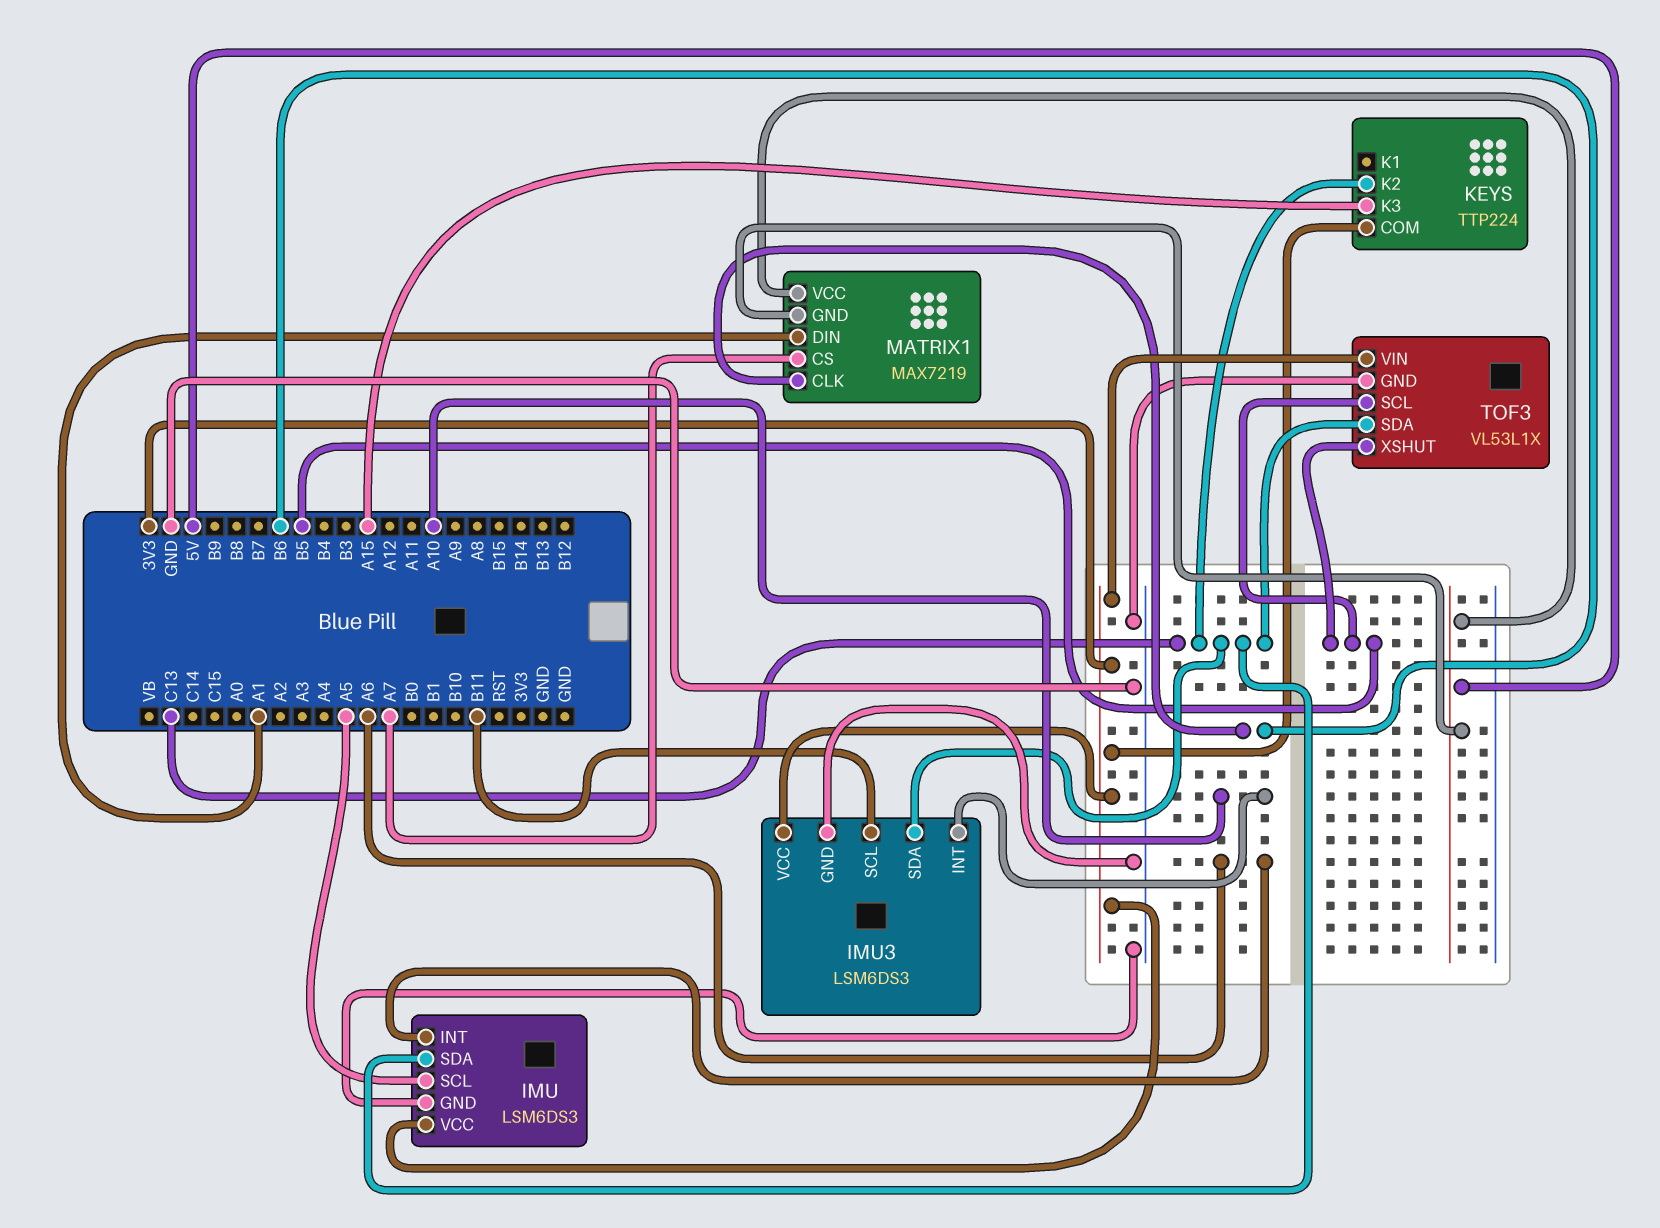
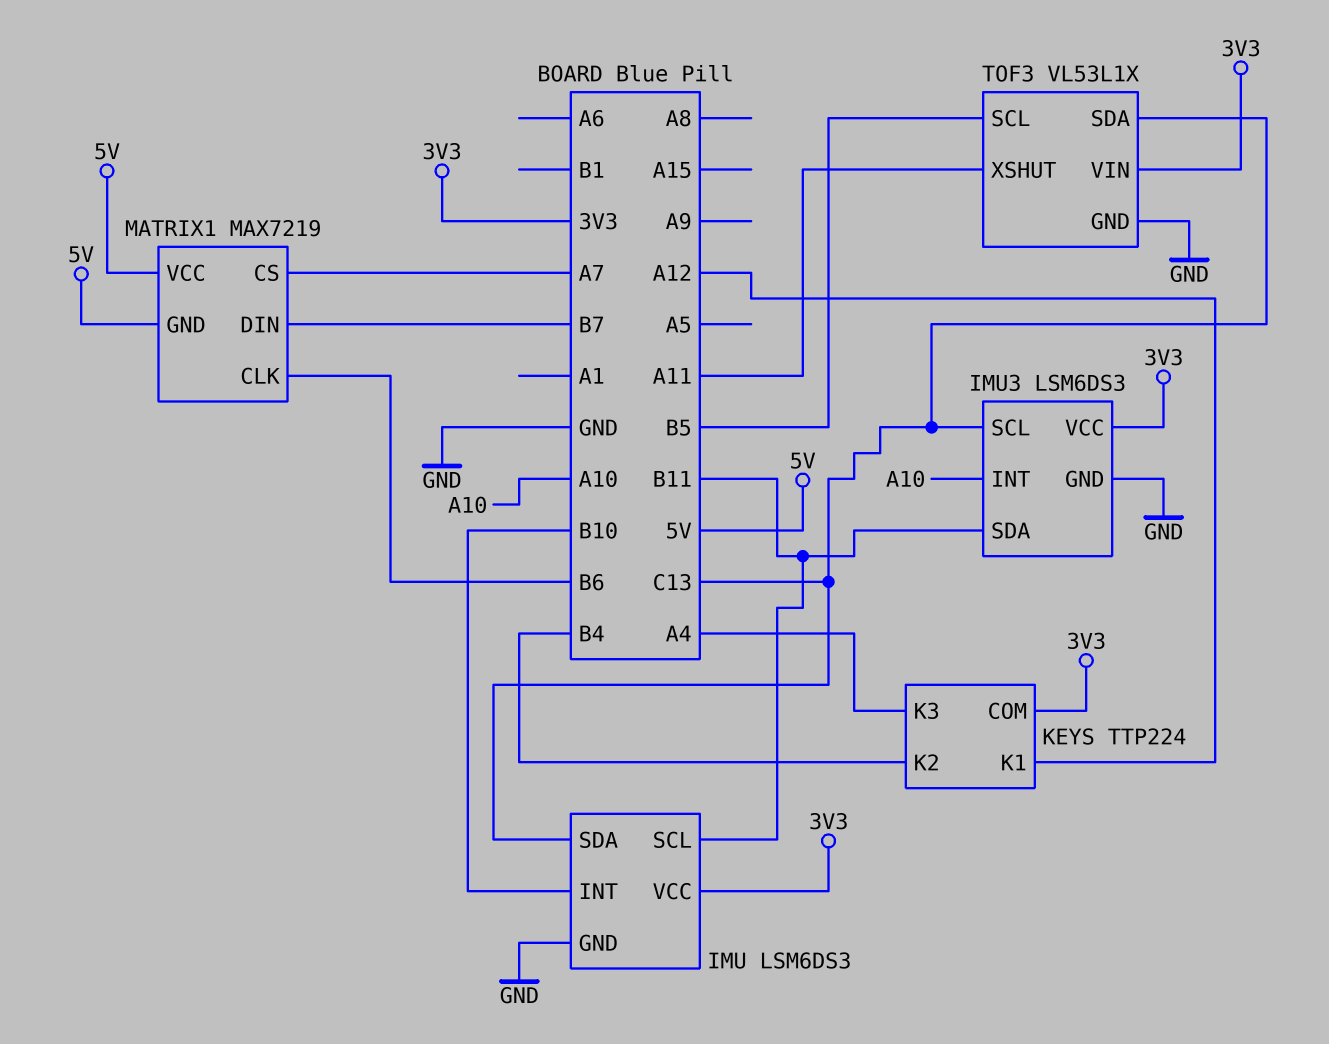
IMU pin INT: A6 -> B10
IMU pin SCL: A5 -> B11
IMU3 pin SCL: B11 -> C13
IMU3 pin SDA: C13 -> B11
KEYS pin K1: none -> A12
KEYS pin K2: C13 -> B4
KEYS pin K3: A15 -> A4
MATRIX1 pin DIN: A1 -> B7
TOF3 pin XSHUT: B5 -> A11

